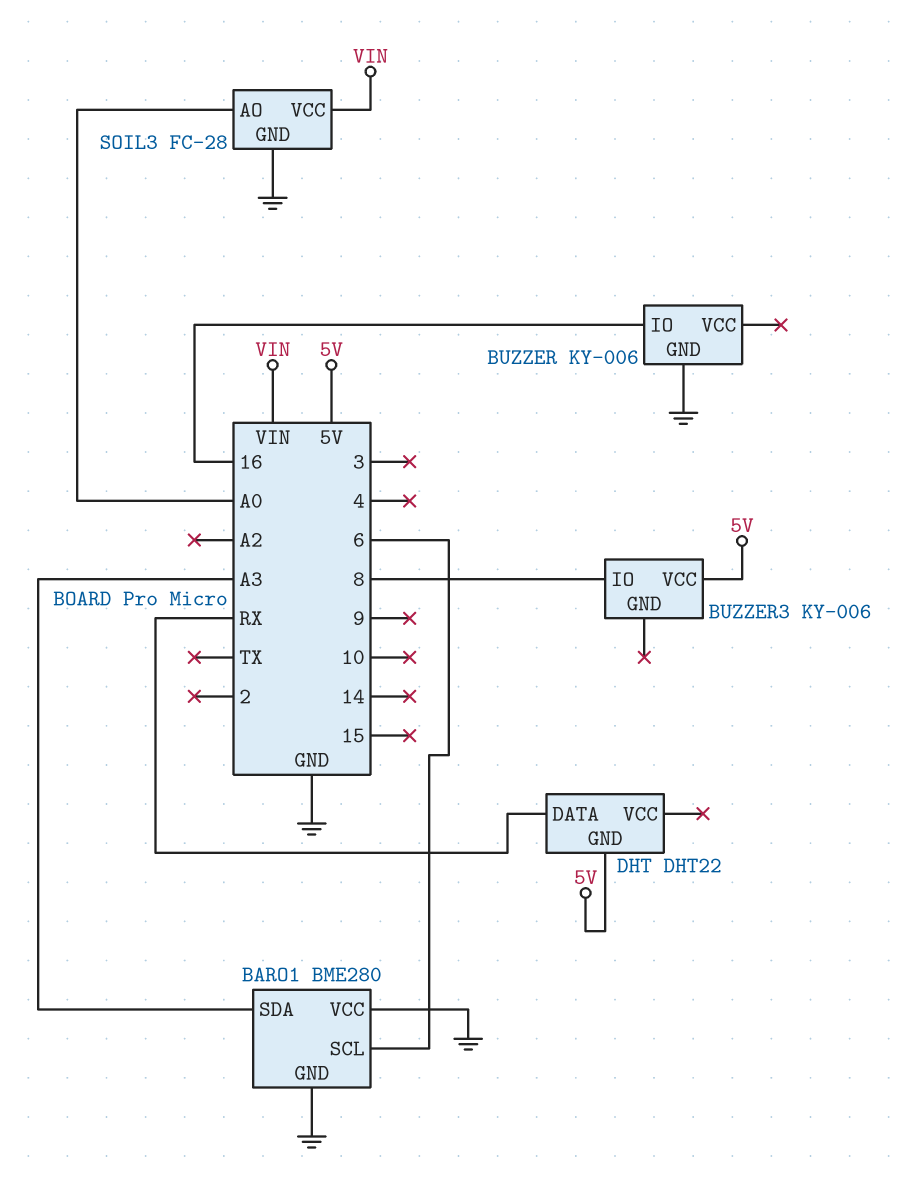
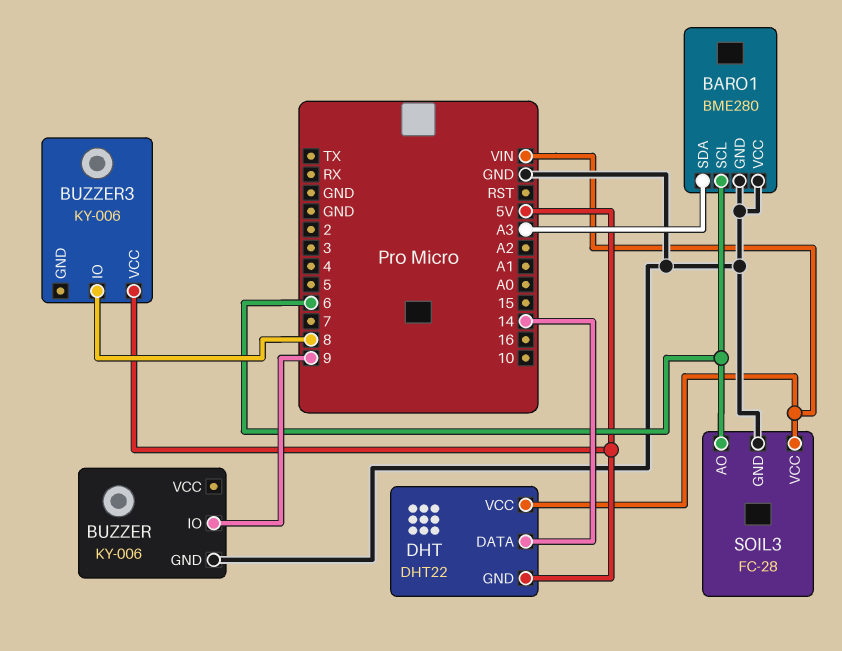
BUZZER pin IO: 16 -> 9
DHT pin DATA: RX -> 14
DHT pin VCC: none -> VIN
SOIL3 pin AO: A0 -> 6

